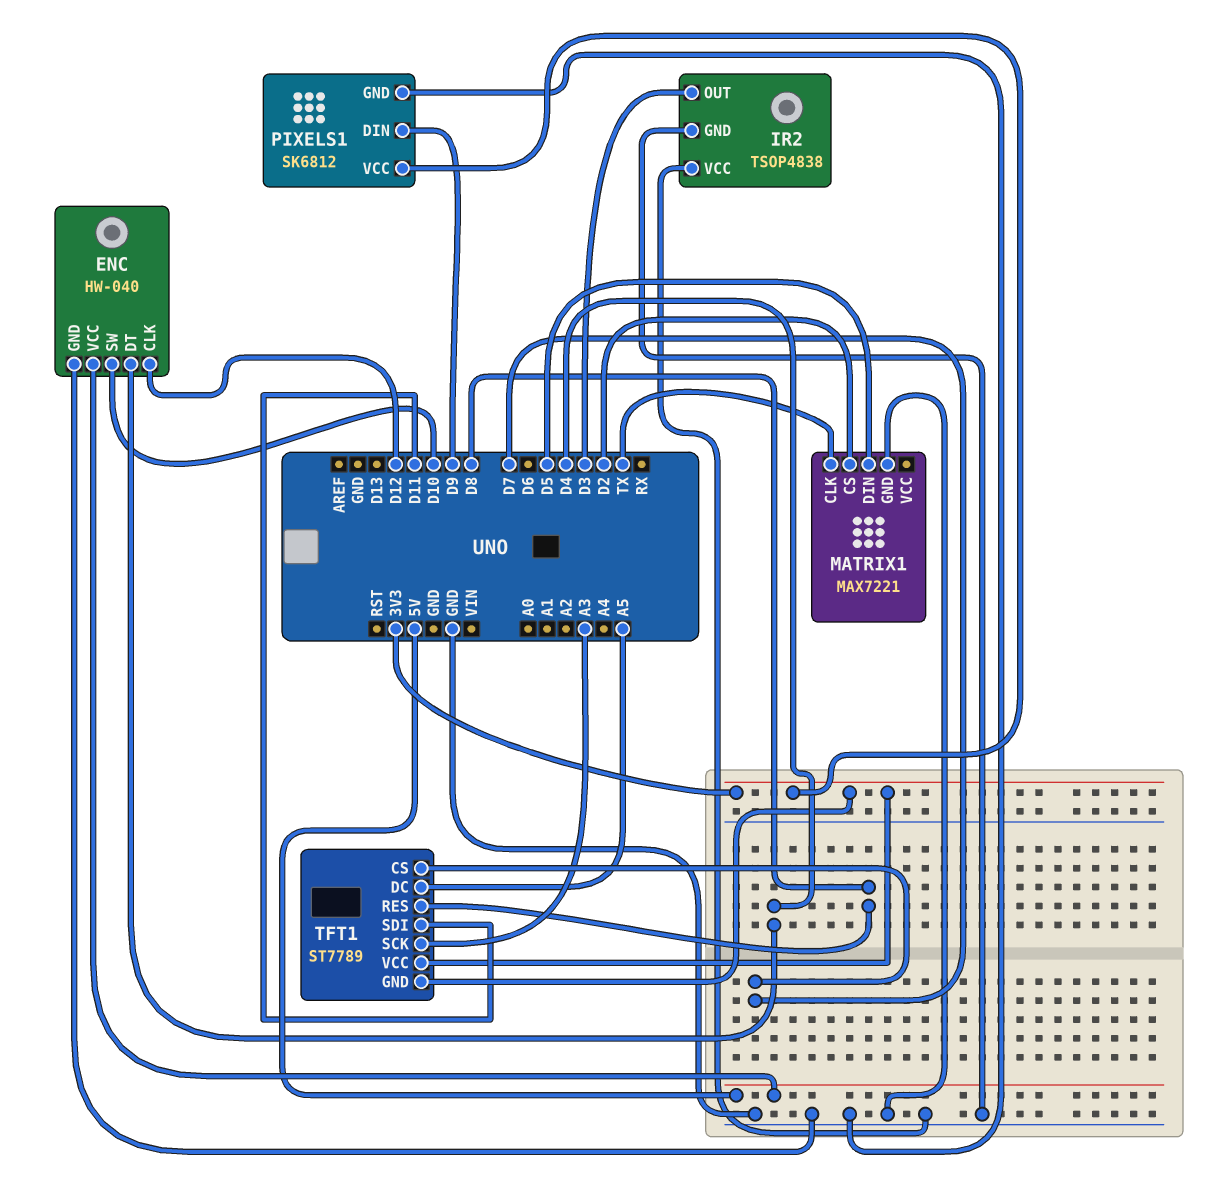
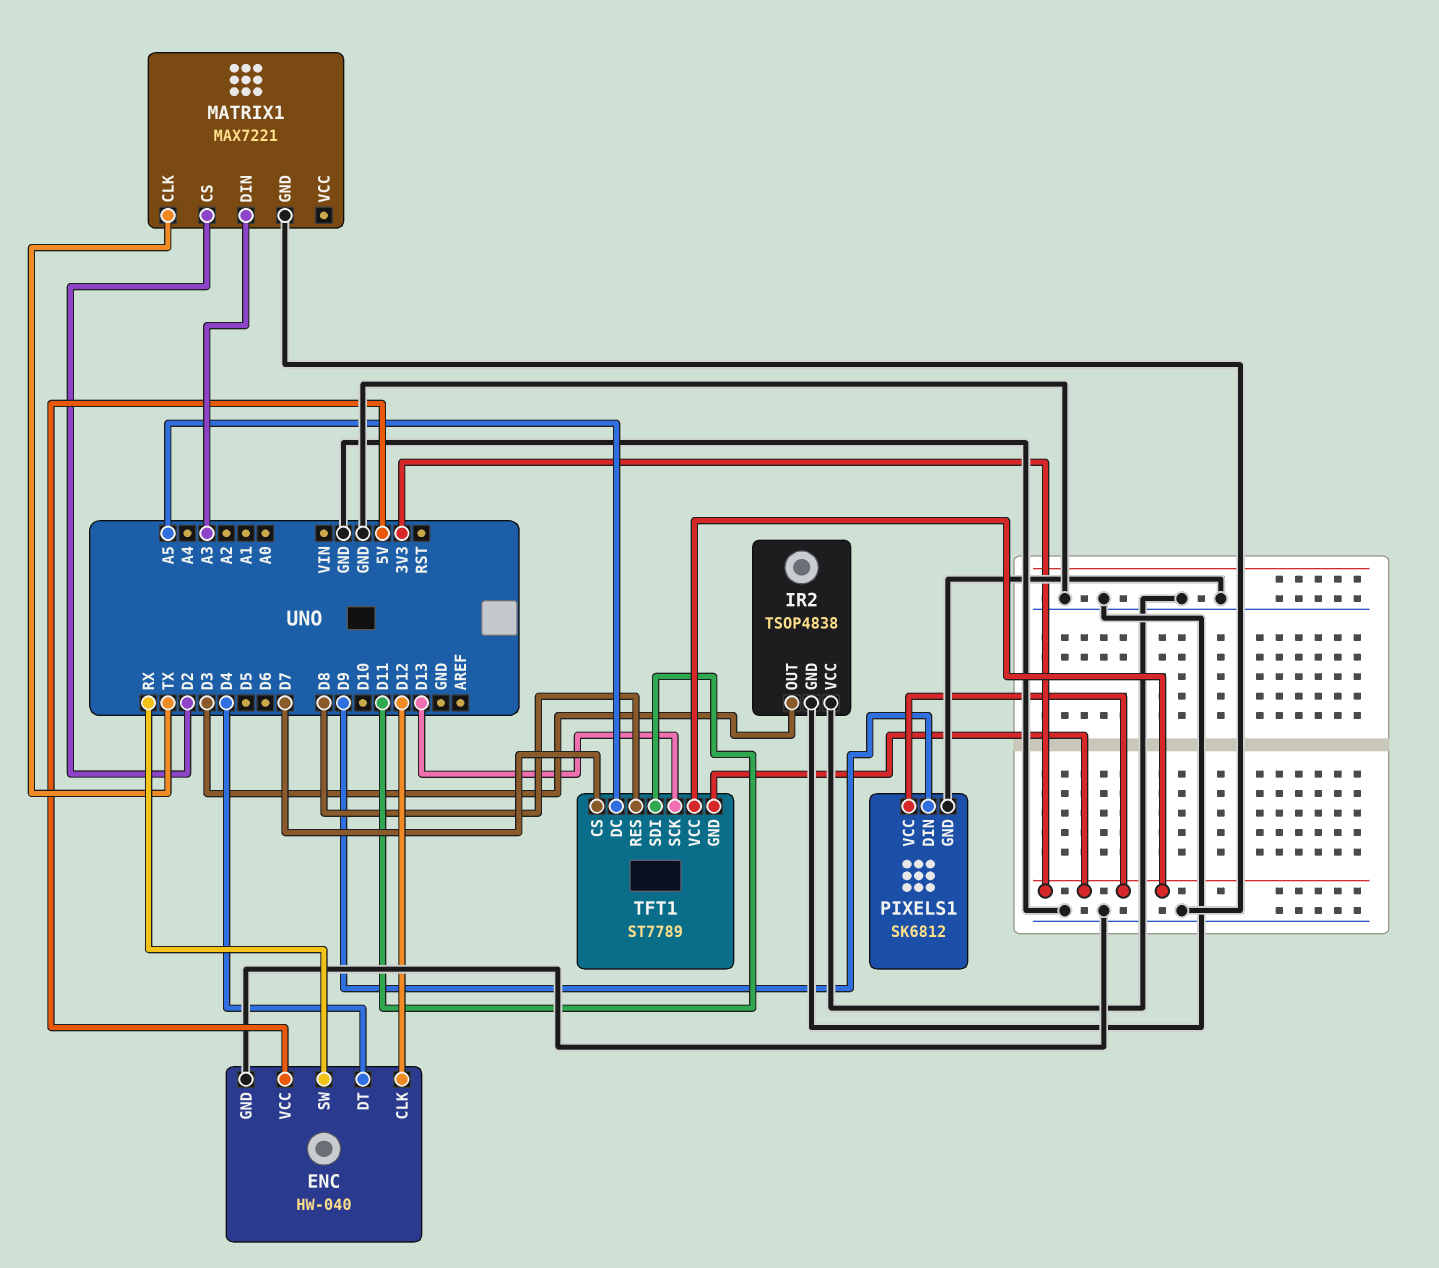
ENC pin SW: D10 -> RX
MATRIX1 pin DIN: D5 -> A3
TFT1 pin SCK: A3 -> D13

